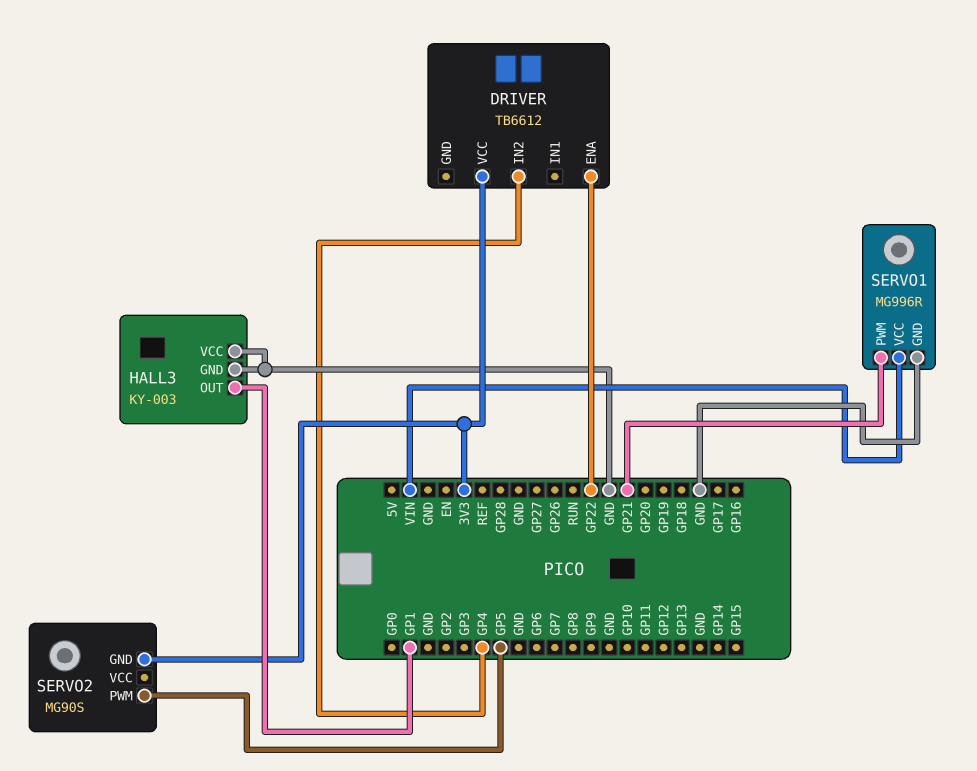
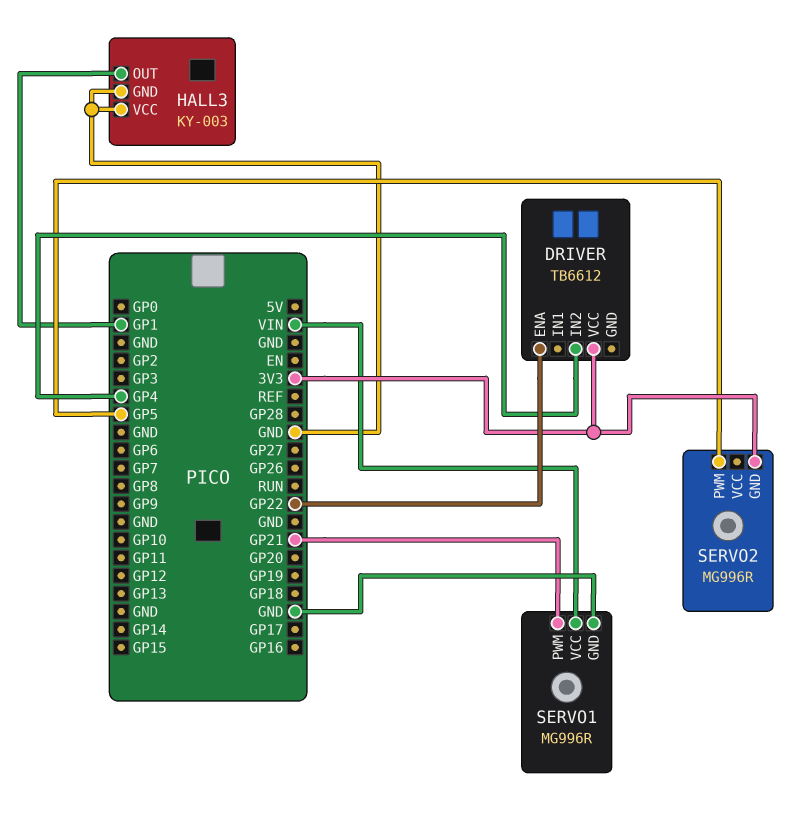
SERVO2: MG90S -> MG996R

